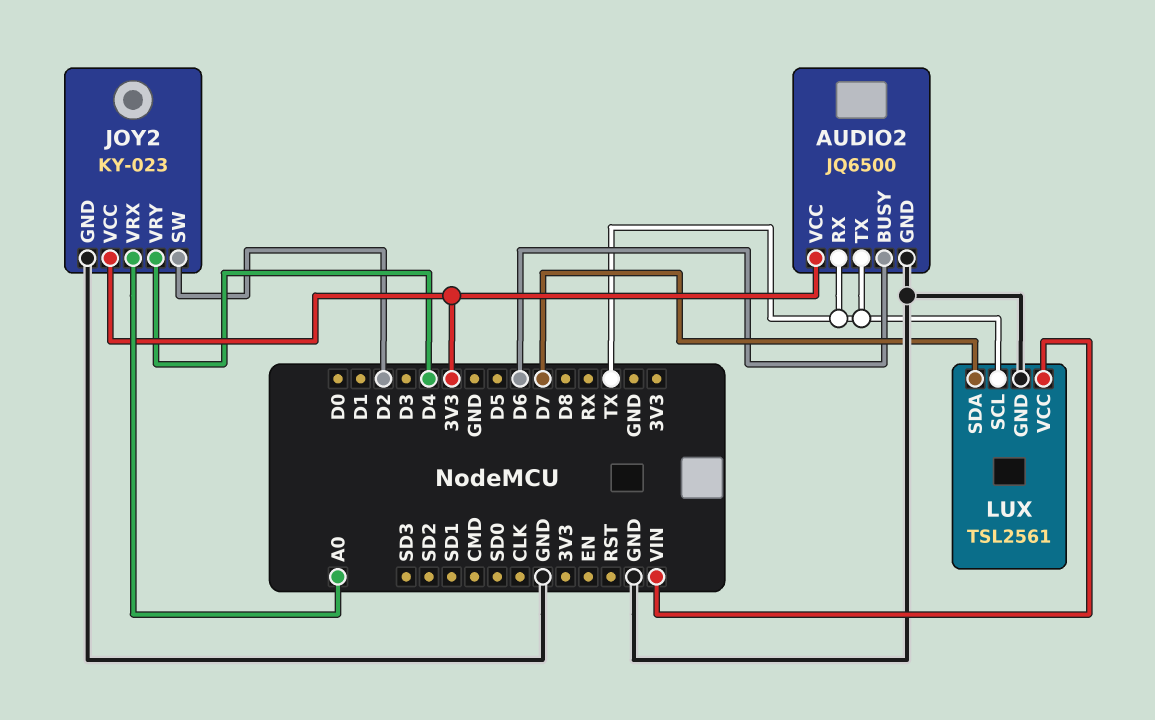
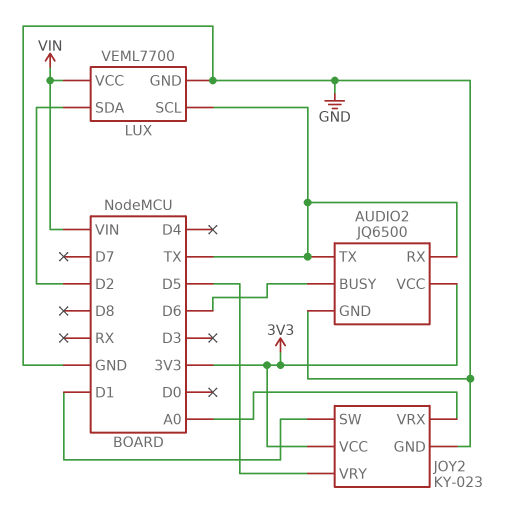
JOY2 pin SW: D2 -> D1
JOY2 pin VRY: D4 -> D5
LUX: TSL2561 -> VEML7700
LUX pin SDA: D7 -> D2

